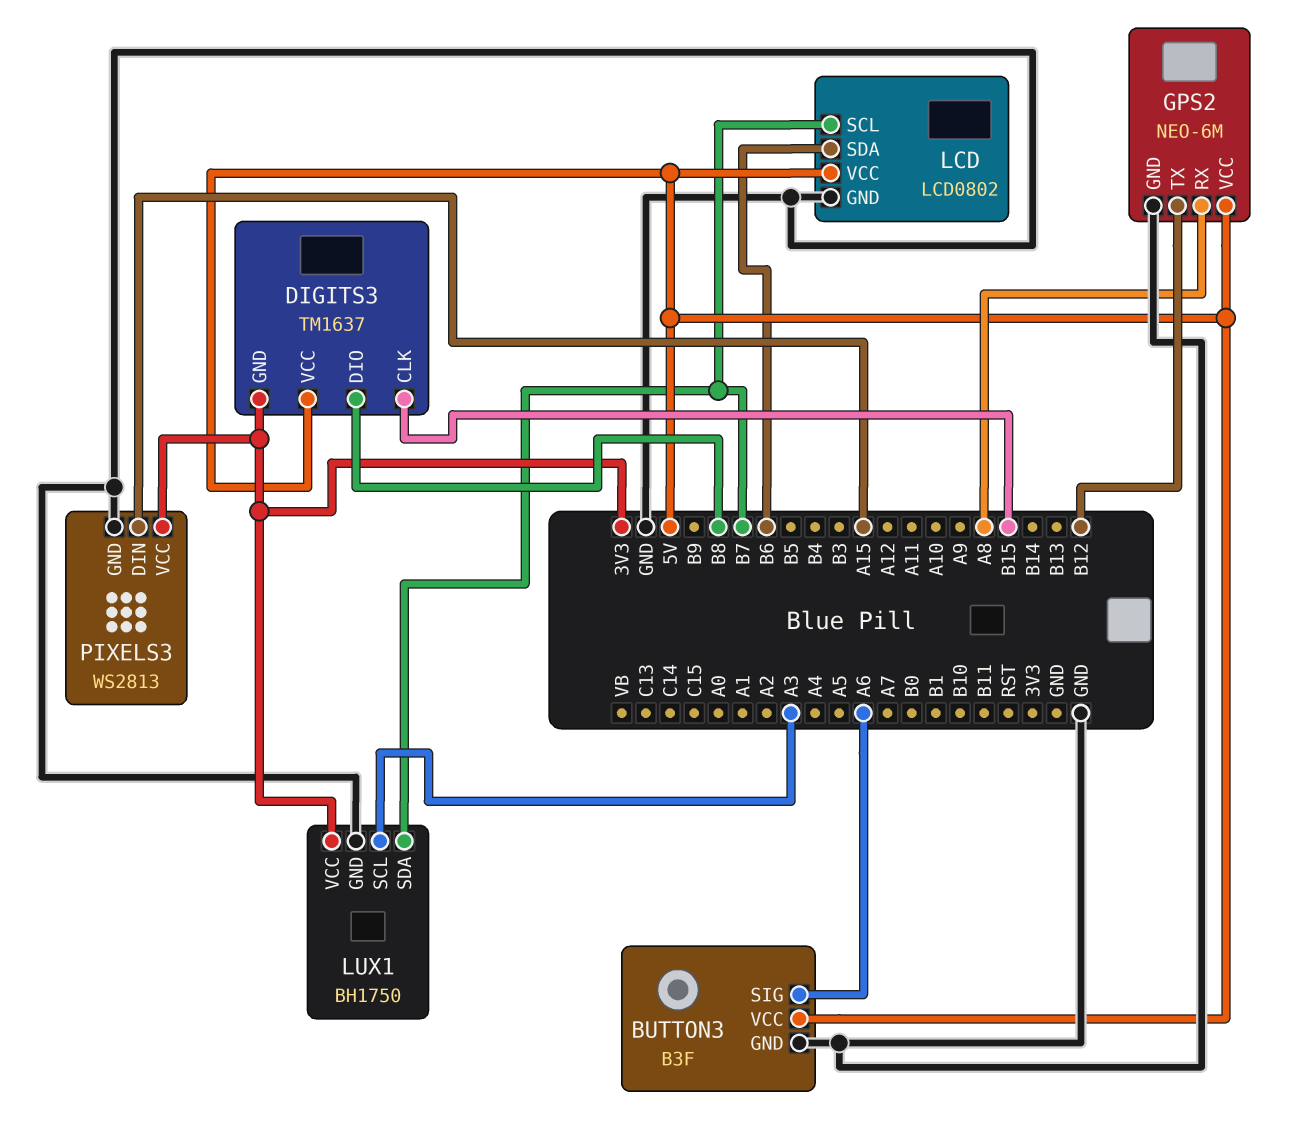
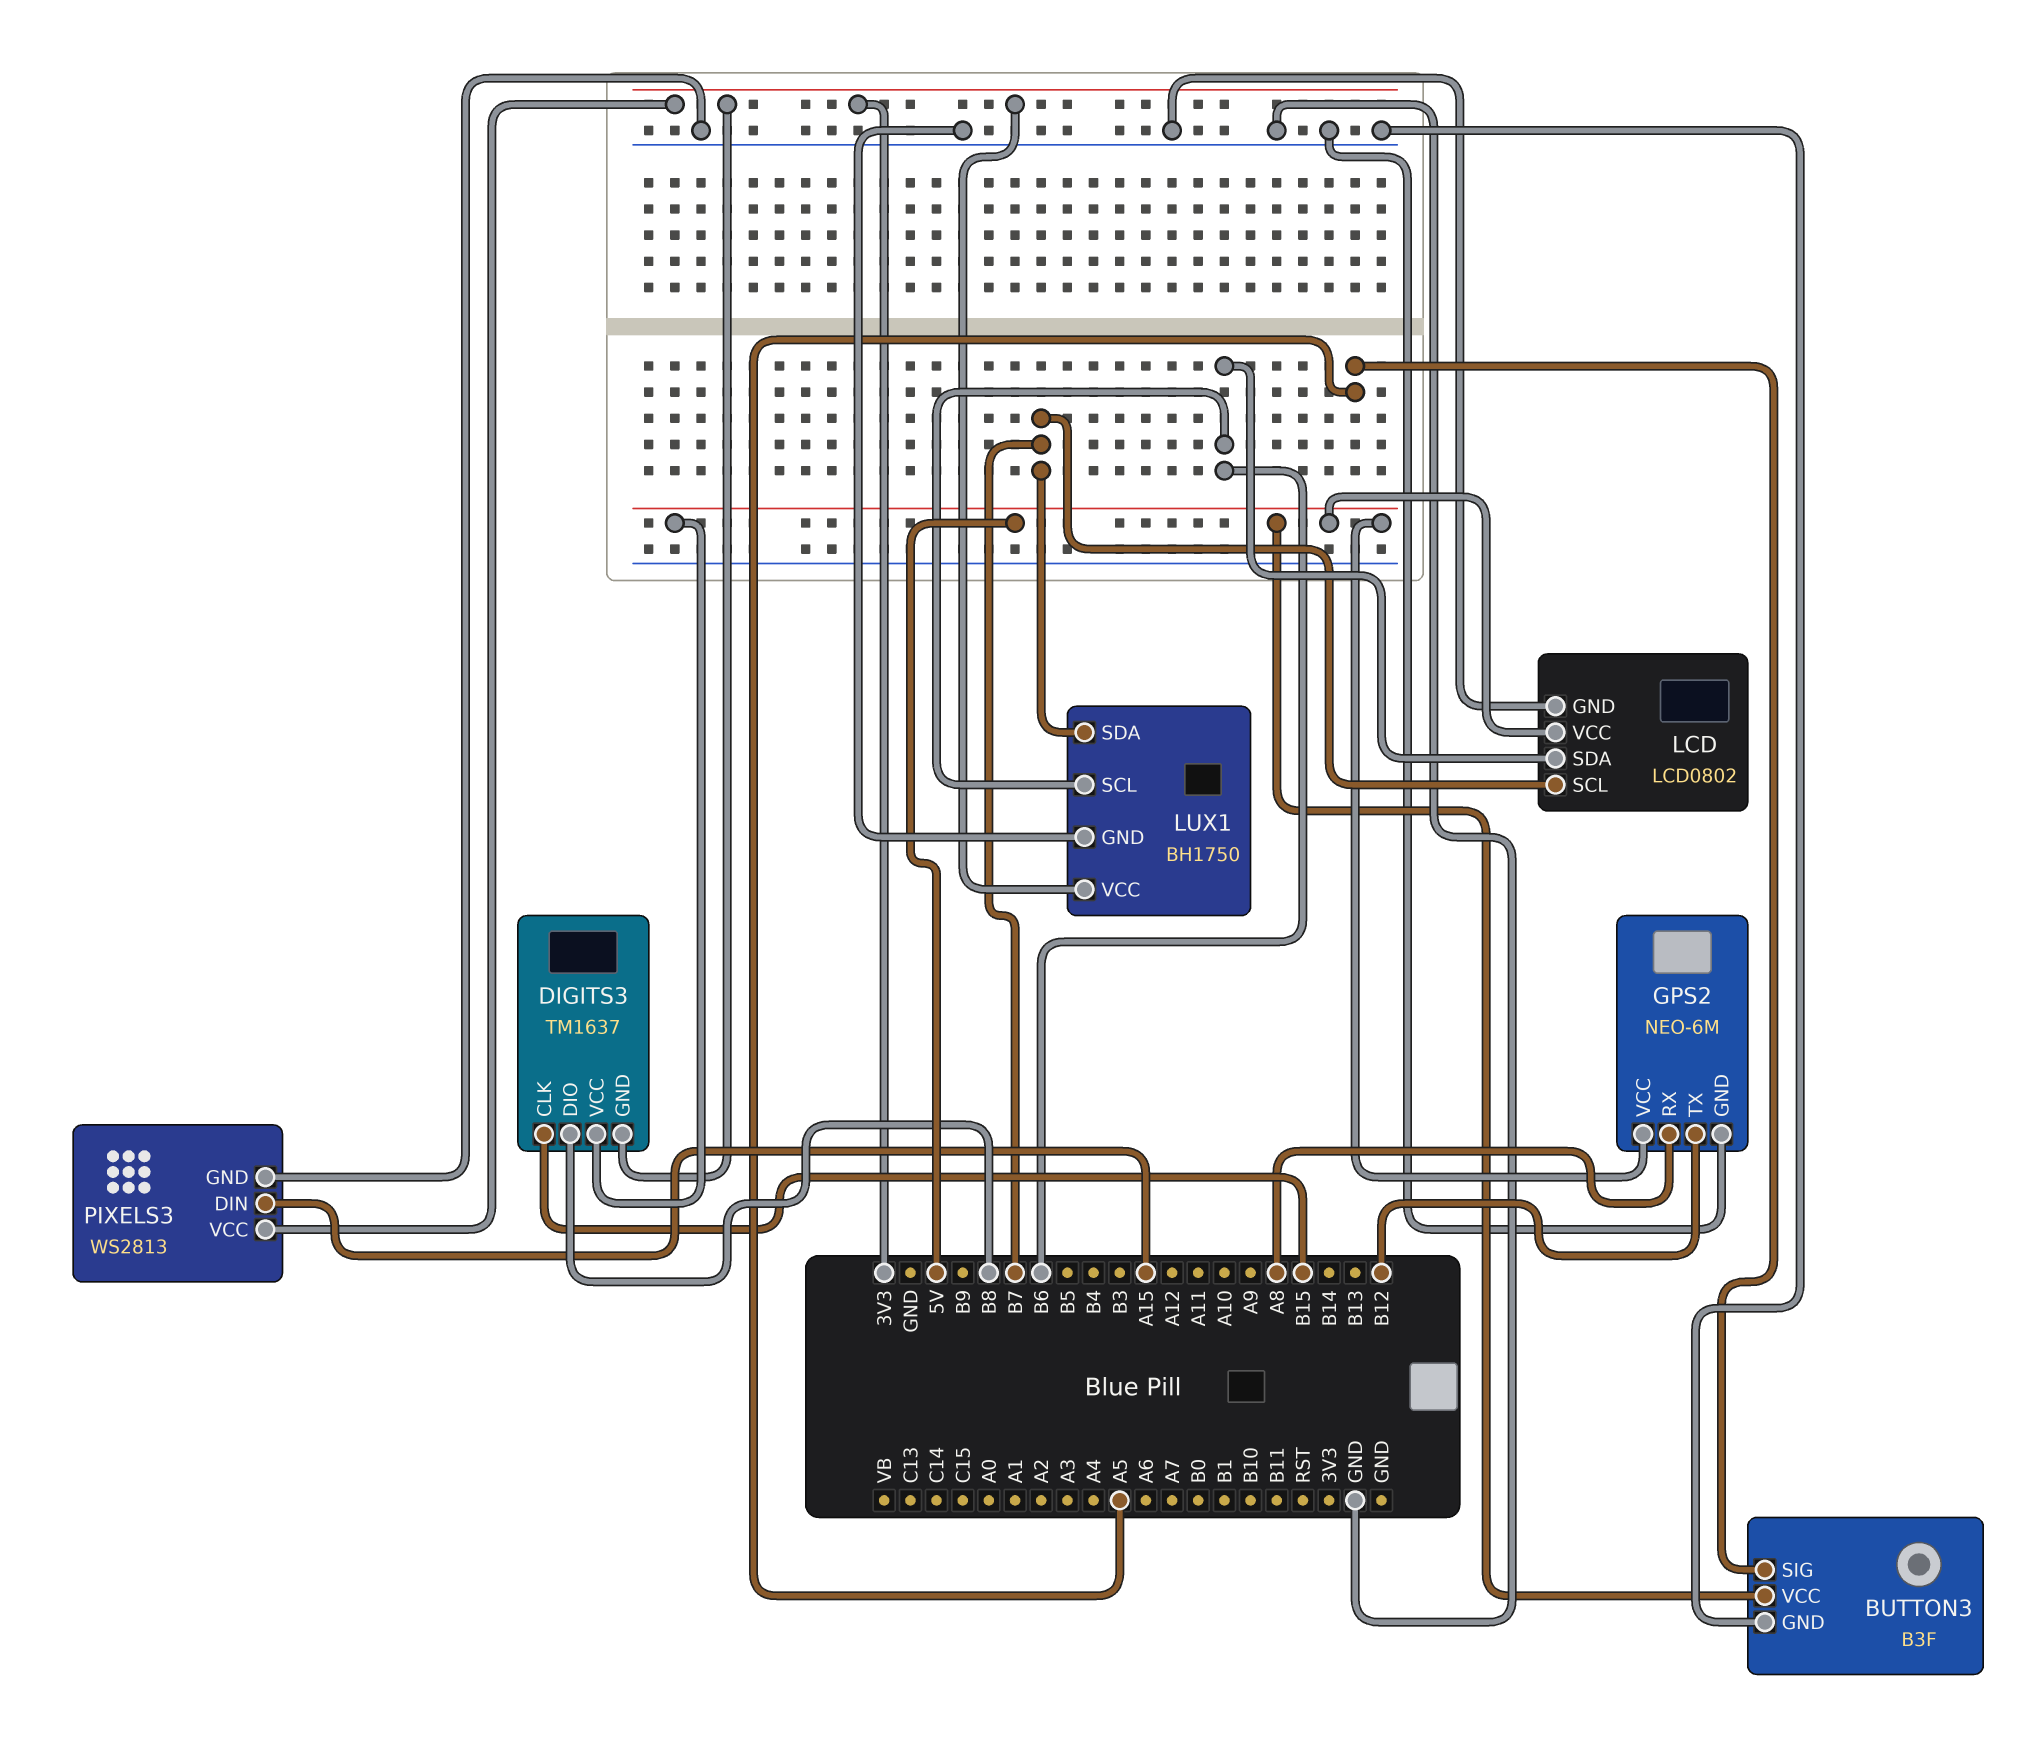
BUTTON3 pin SIG: A6 -> A5
LUX1 pin SCL: A3 -> B6

